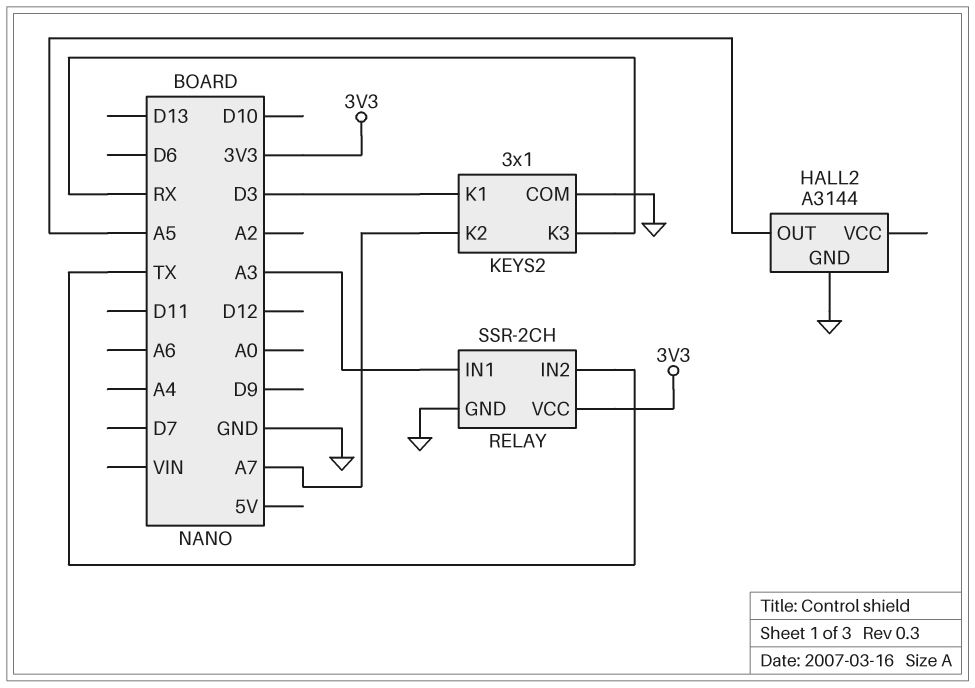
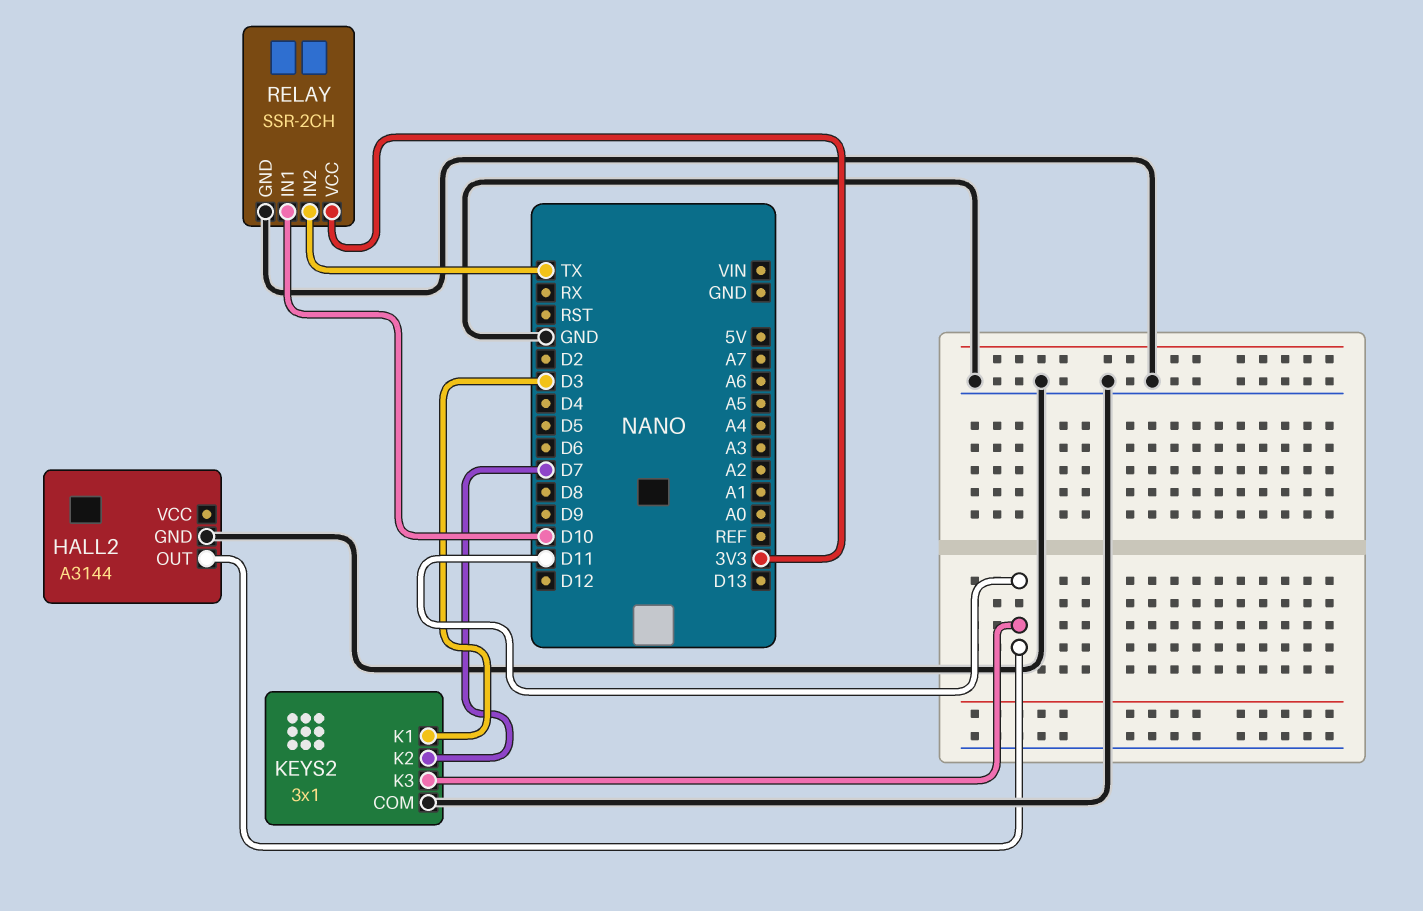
HALL2 pin OUT: A5 -> D11
KEYS2 pin K2: A7 -> D7
KEYS2 pin K3: RX -> D11
RELAY pin IN1: A3 -> D10

